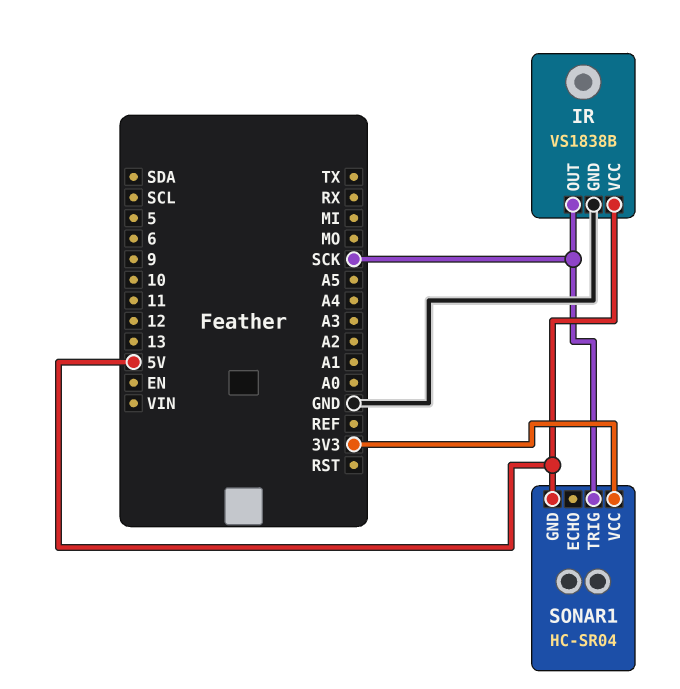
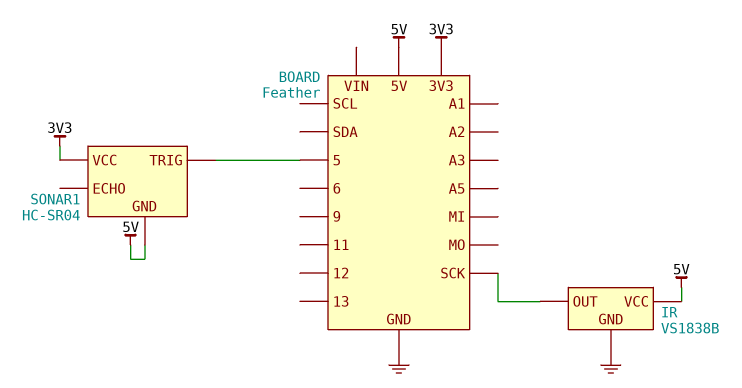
SONAR1 pin TRIG: SCK -> 5

